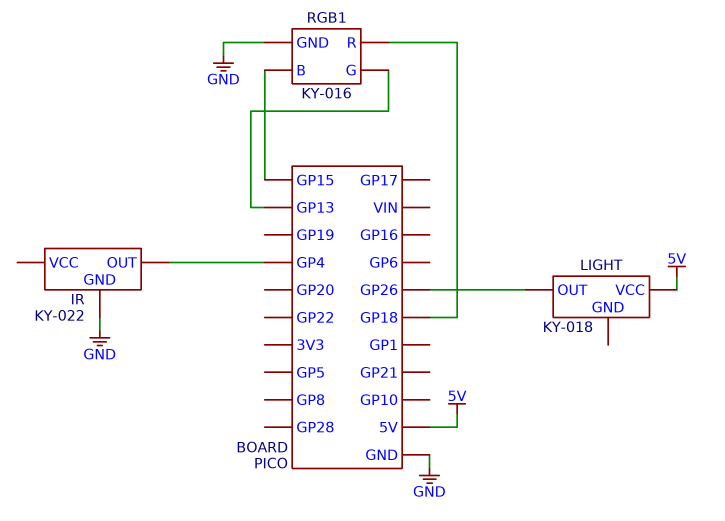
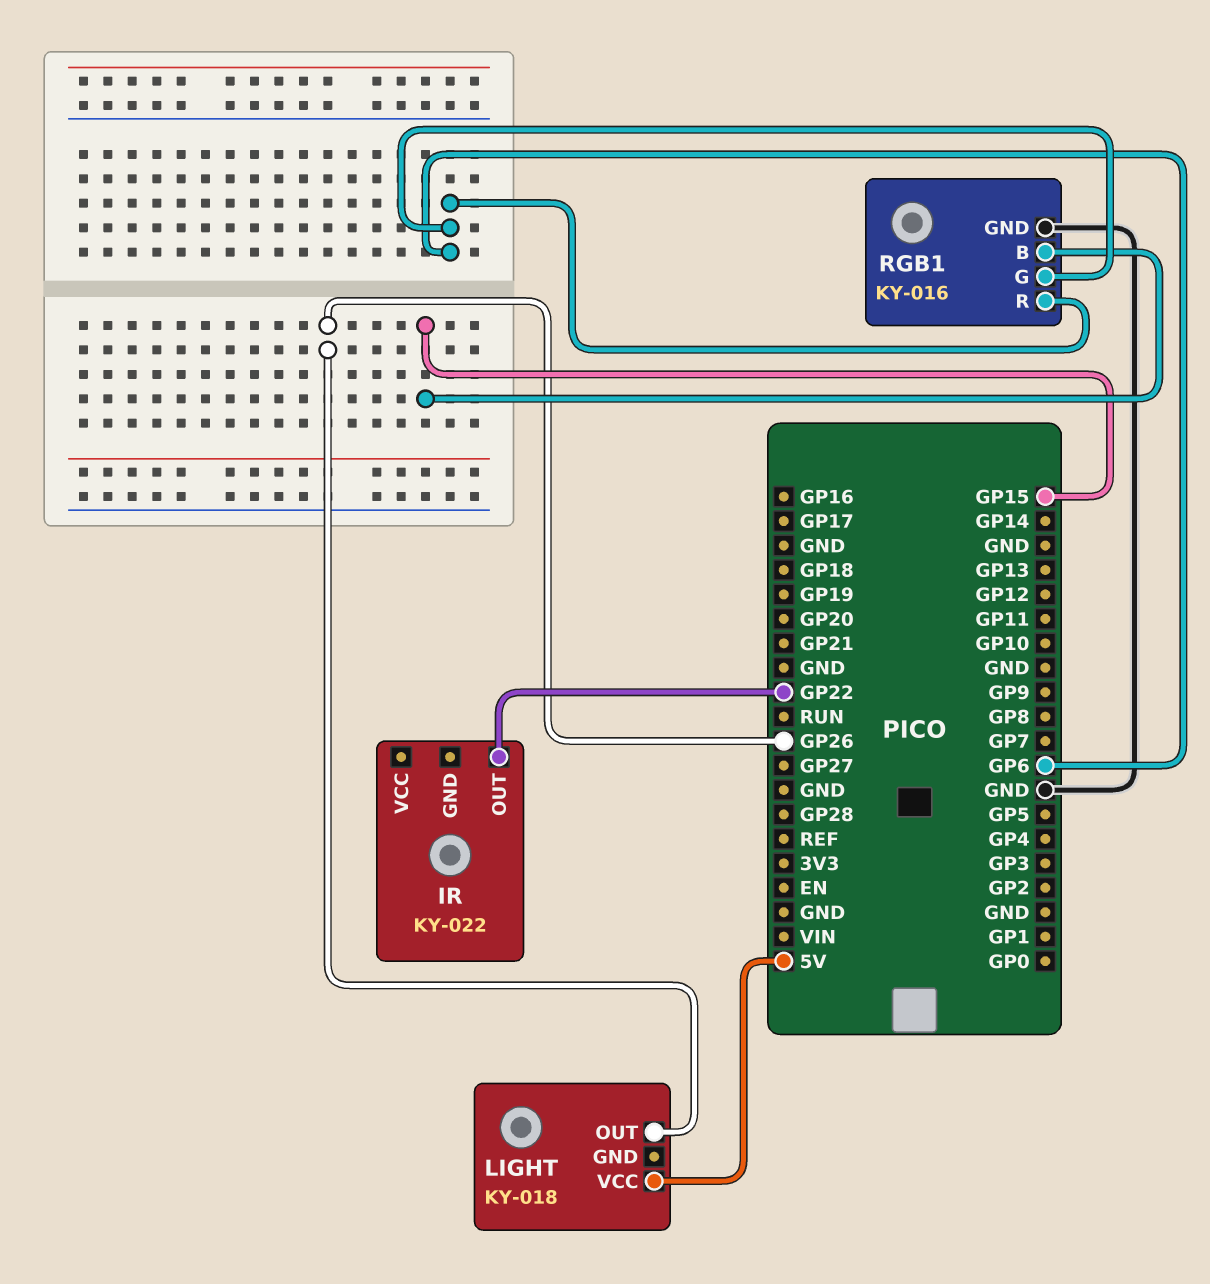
IR pin GND: GND -> none
IR pin OUT: GP4 -> GP22
RGB1 pin G: GP13 -> GP6
RGB1 pin R: GP18 -> GP6

